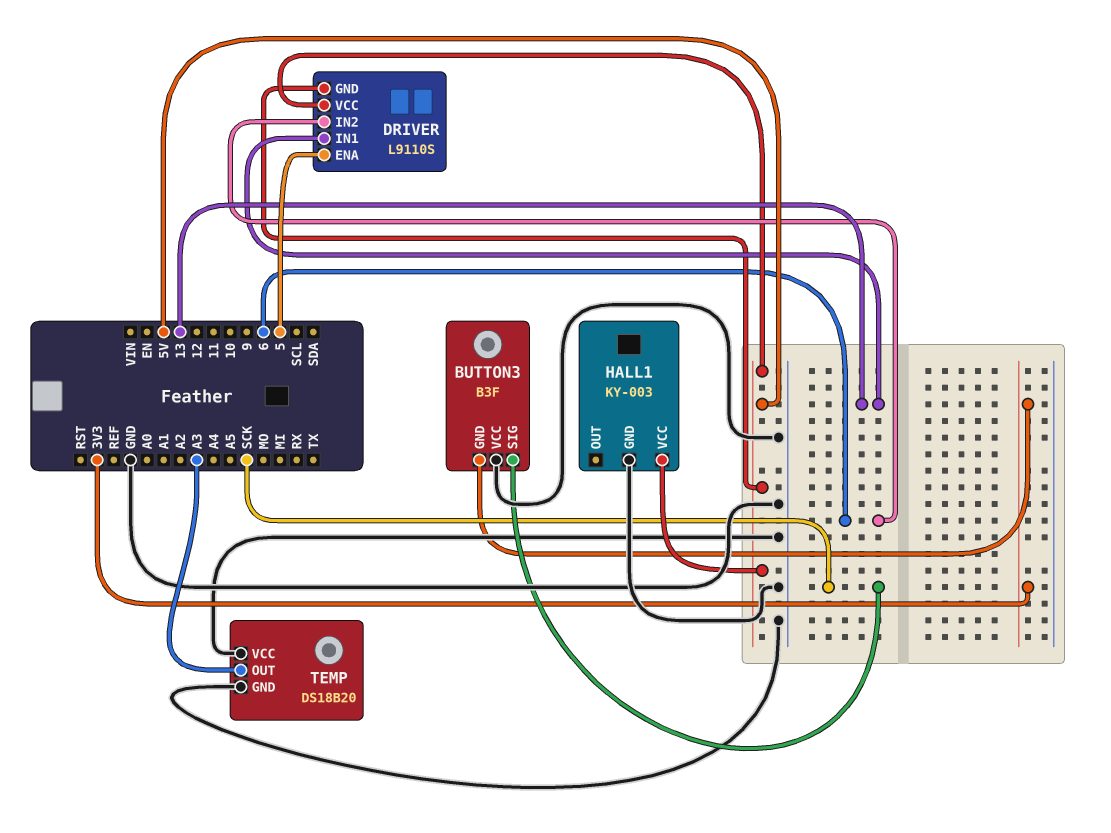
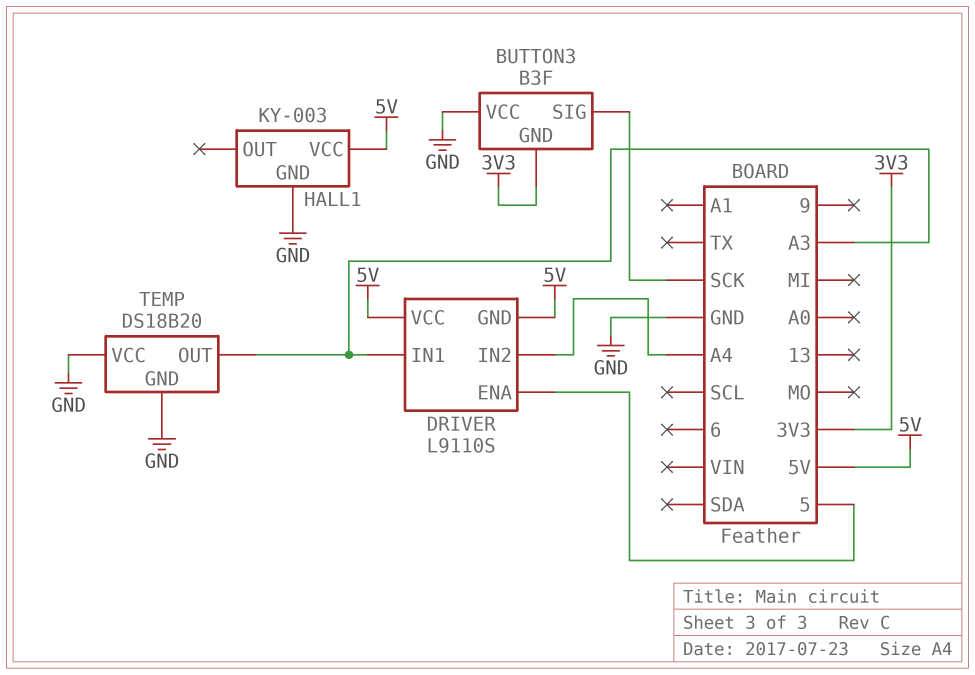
DRIVER pin IN1: 13 -> A3
DRIVER pin IN2: 6 -> A4

